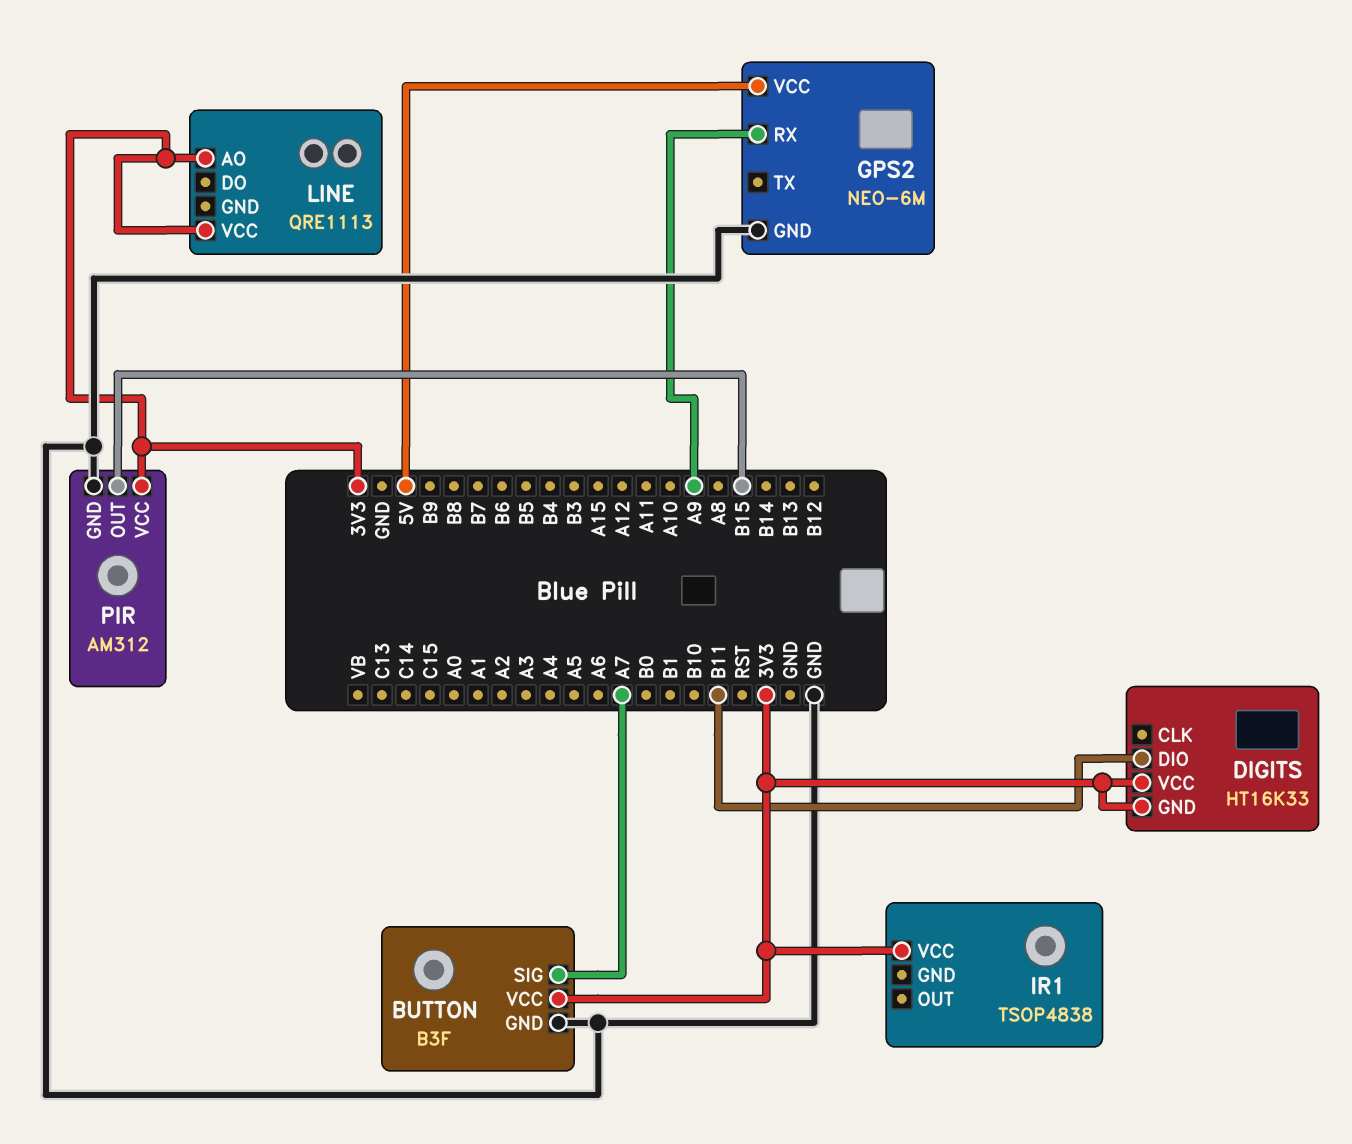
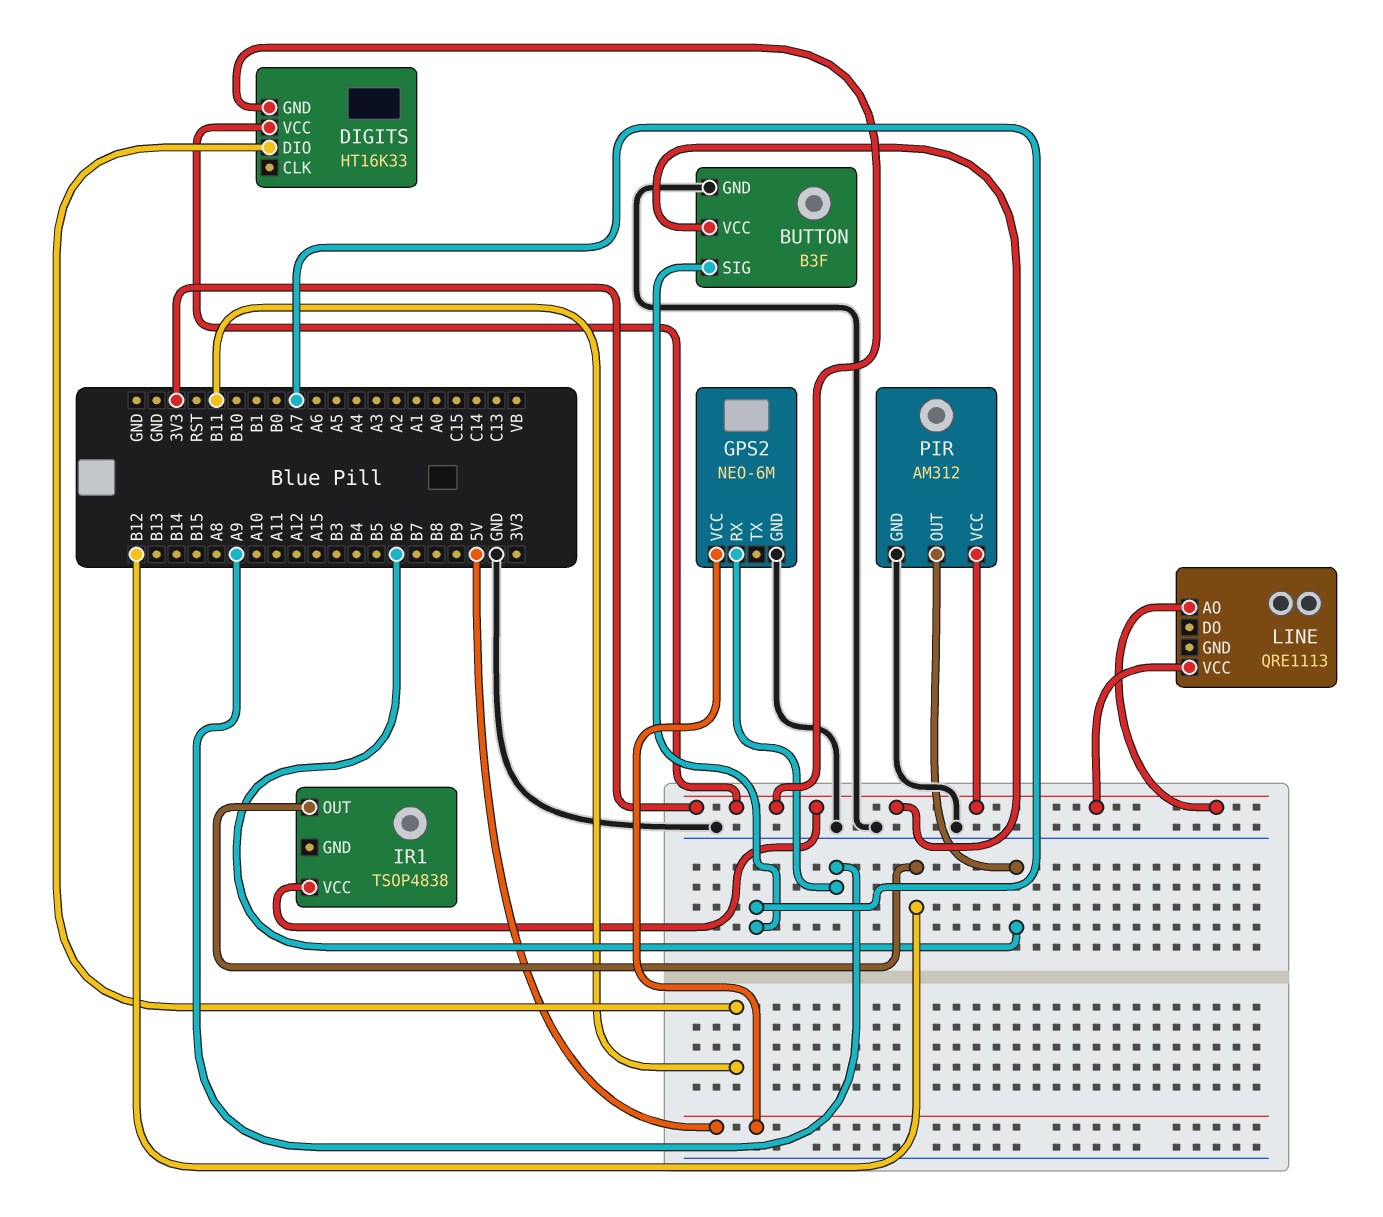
IR1 pin OUT: none -> B12
PIR pin OUT: B15 -> B6

